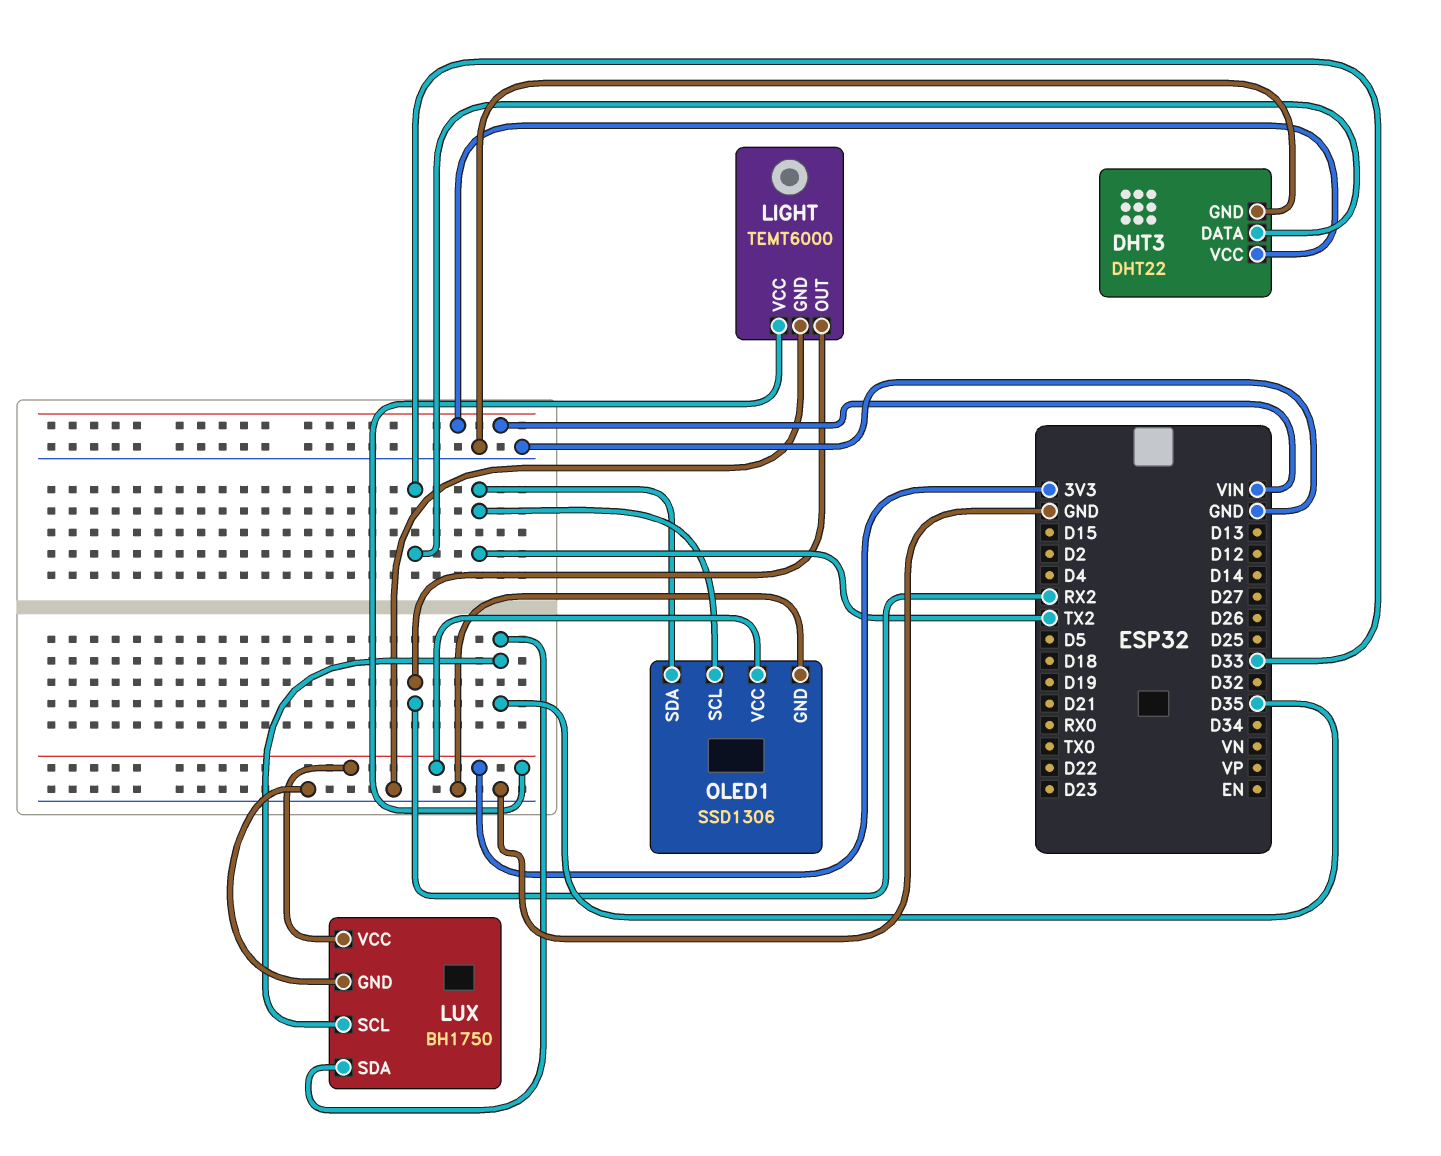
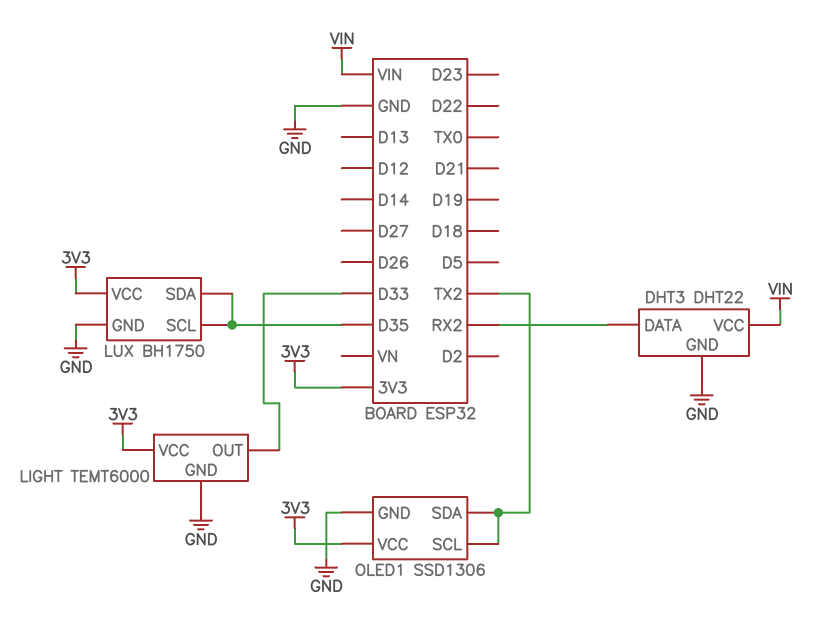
DHT3 pin DATA: D33 -> RX2
LIGHT pin OUT: RX2 -> D33

